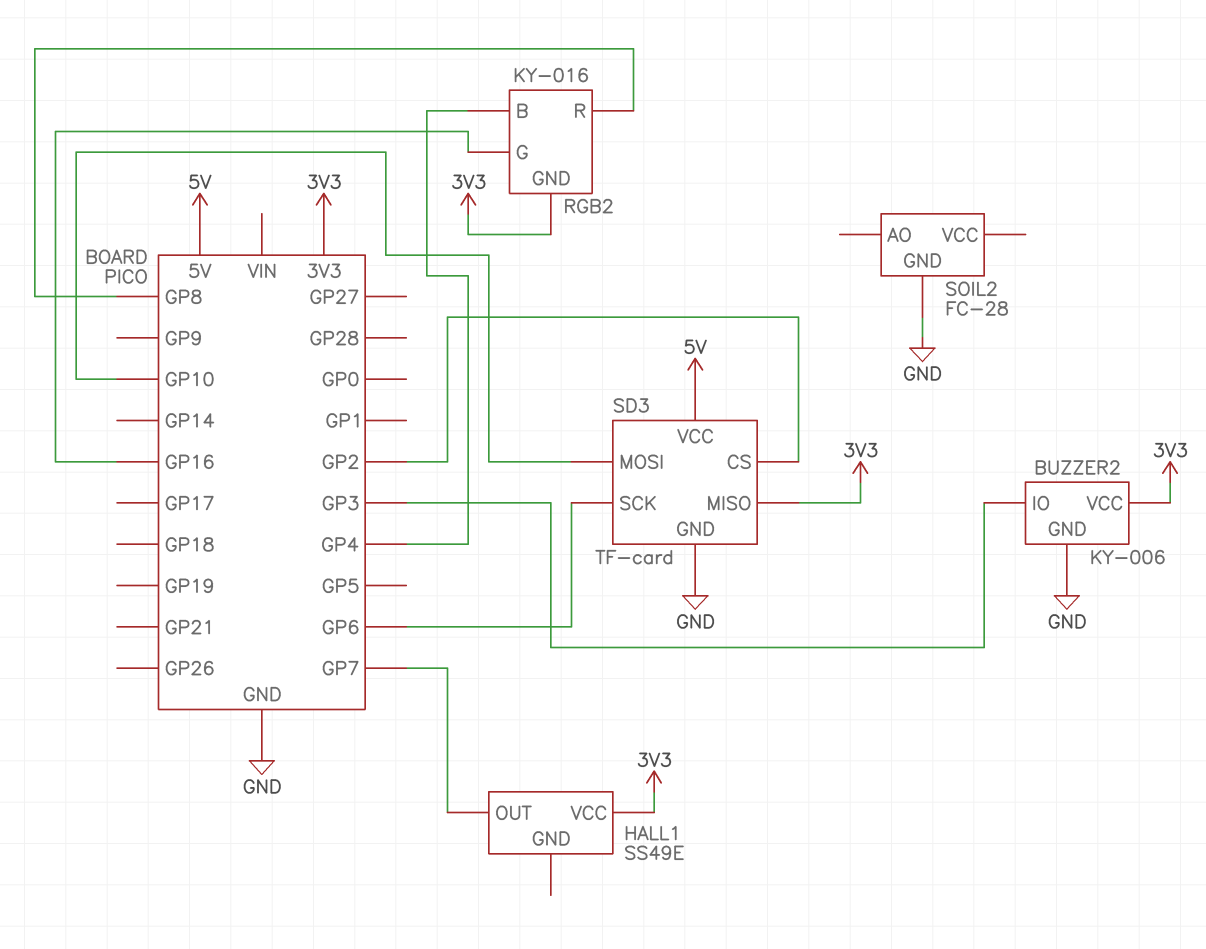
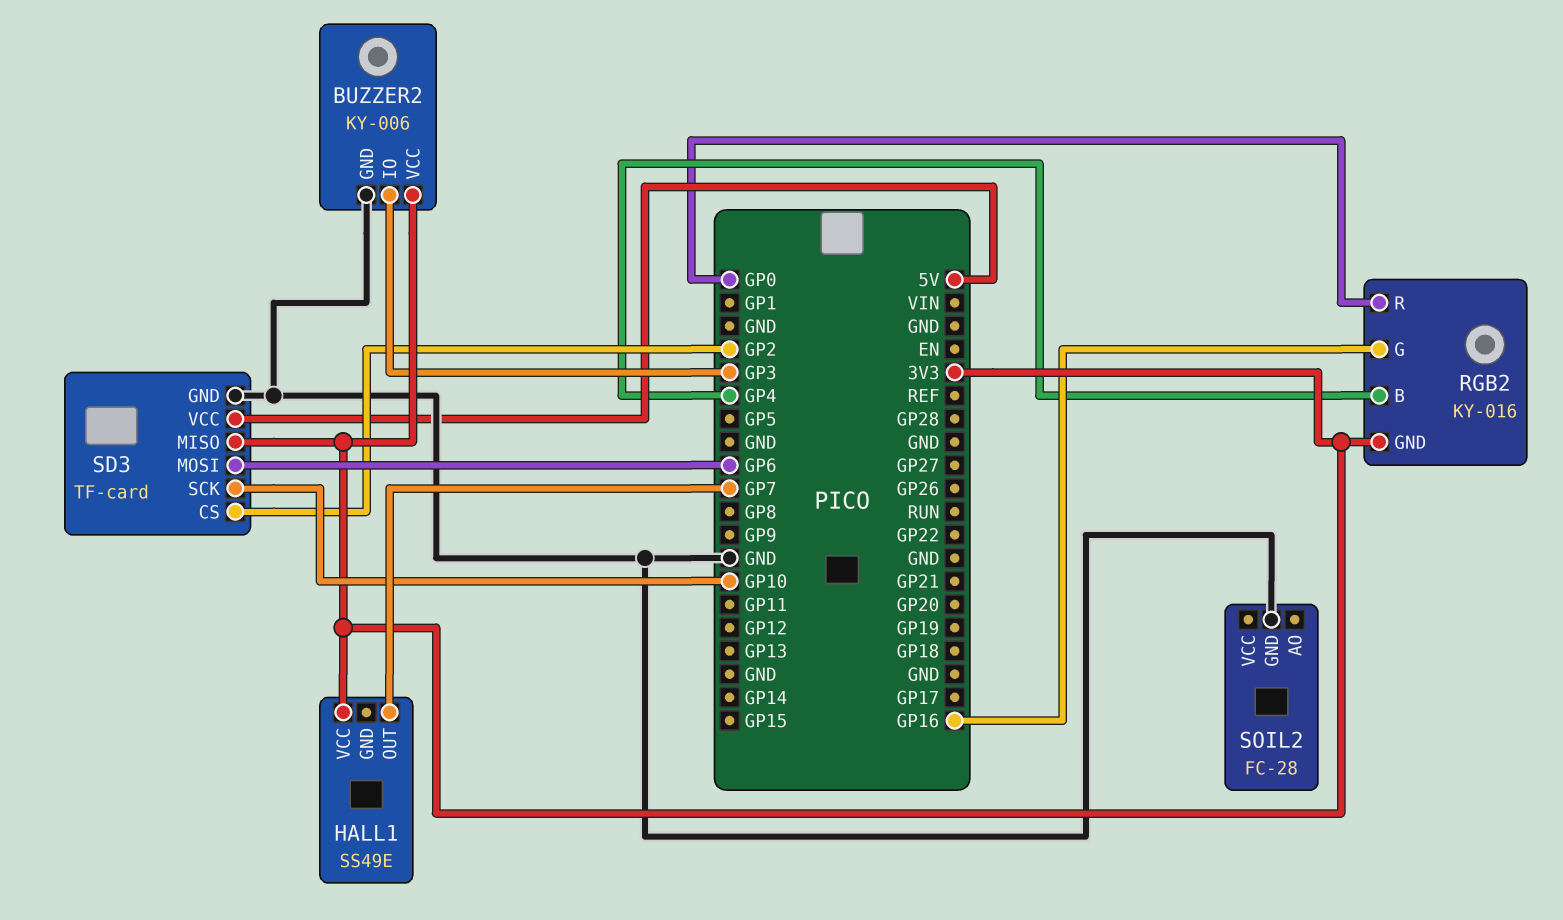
RGB2 pin R: GP8 -> GP0
SD3 pin MOSI: GP10 -> GP6
SD3 pin SCK: GP6 -> GP10

